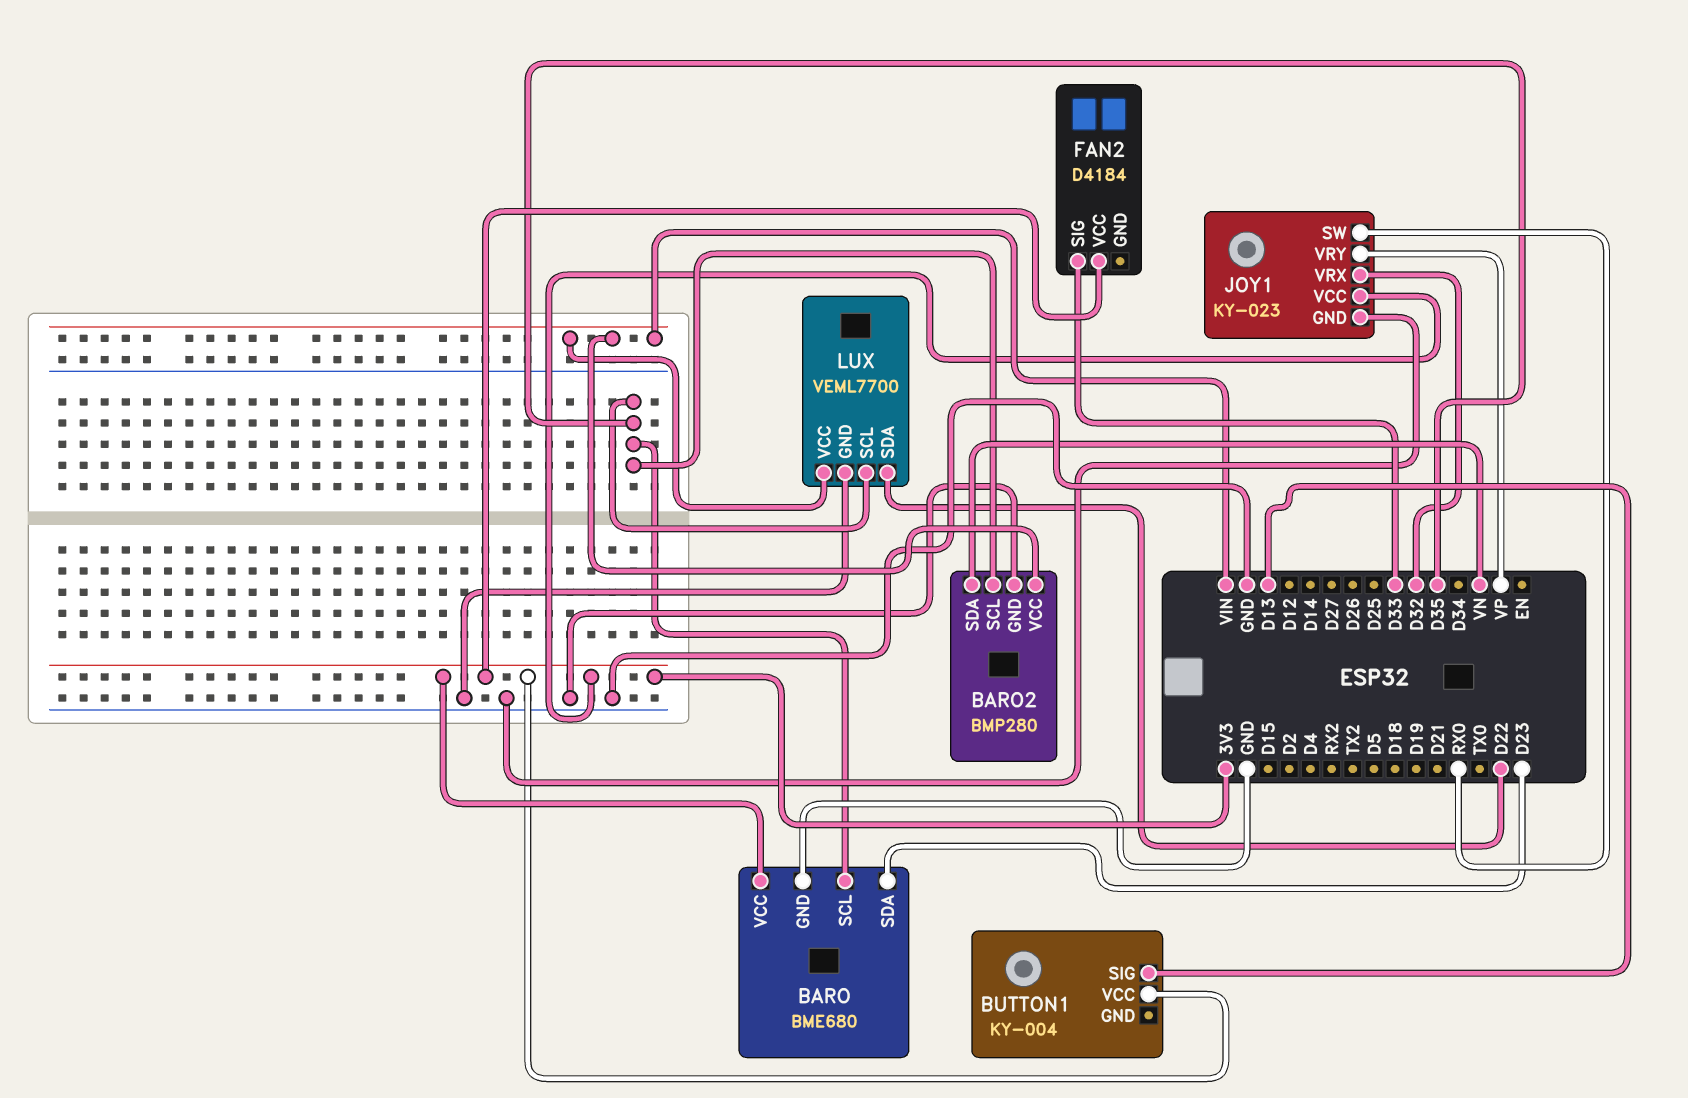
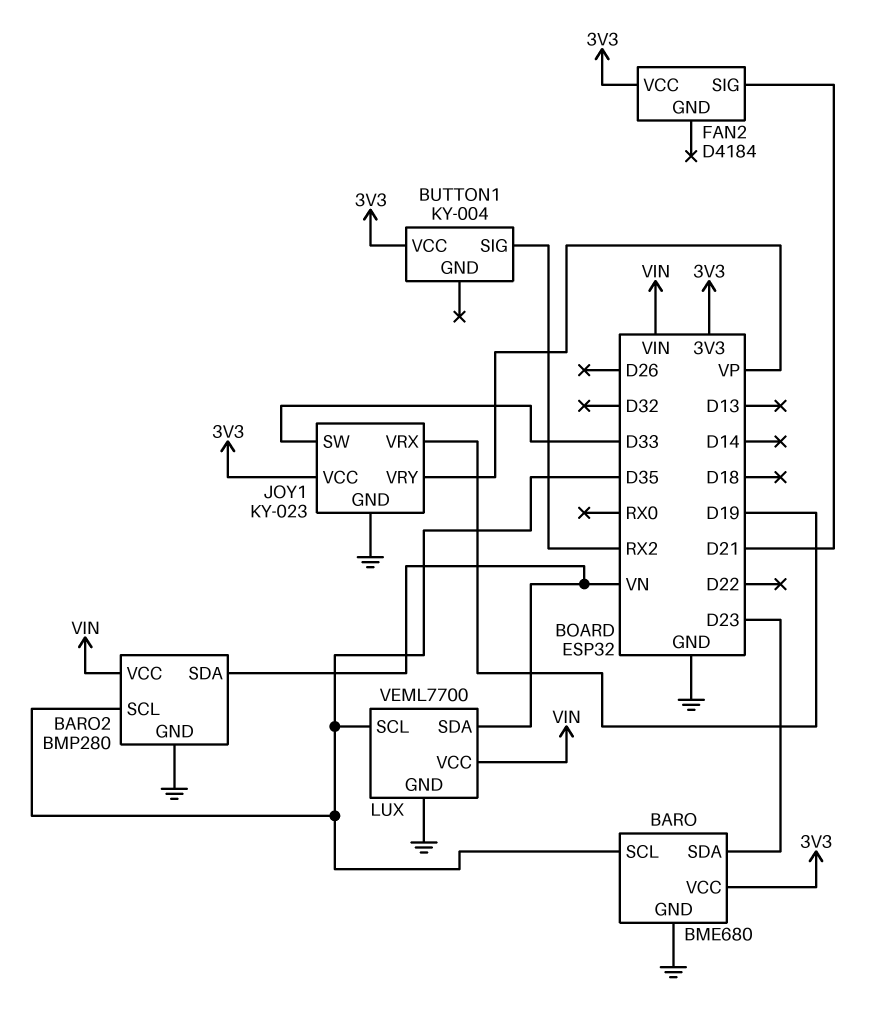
BUTTON1 pin SIG: D13 -> RX2
FAN2 pin SIG: D33 -> D21
JOY1 pin SW: RX0 -> D33
JOY1 pin VRX: D32 -> D19
LUX pin SDA: D22 -> VN

